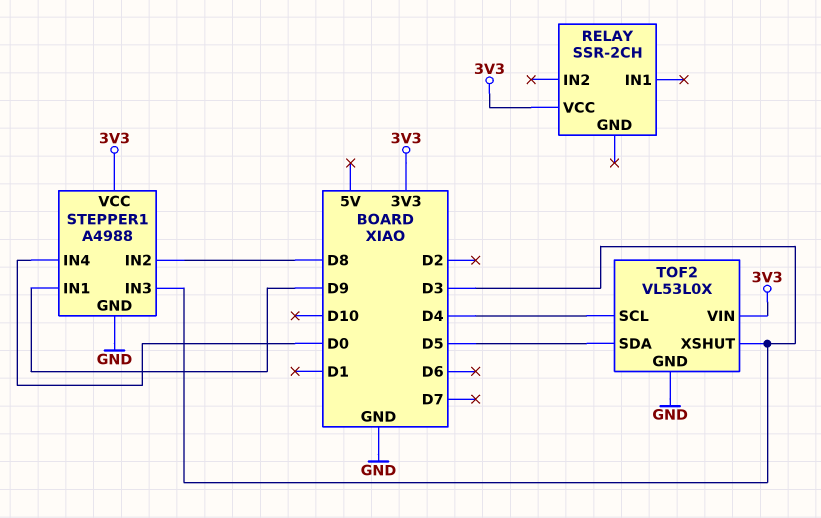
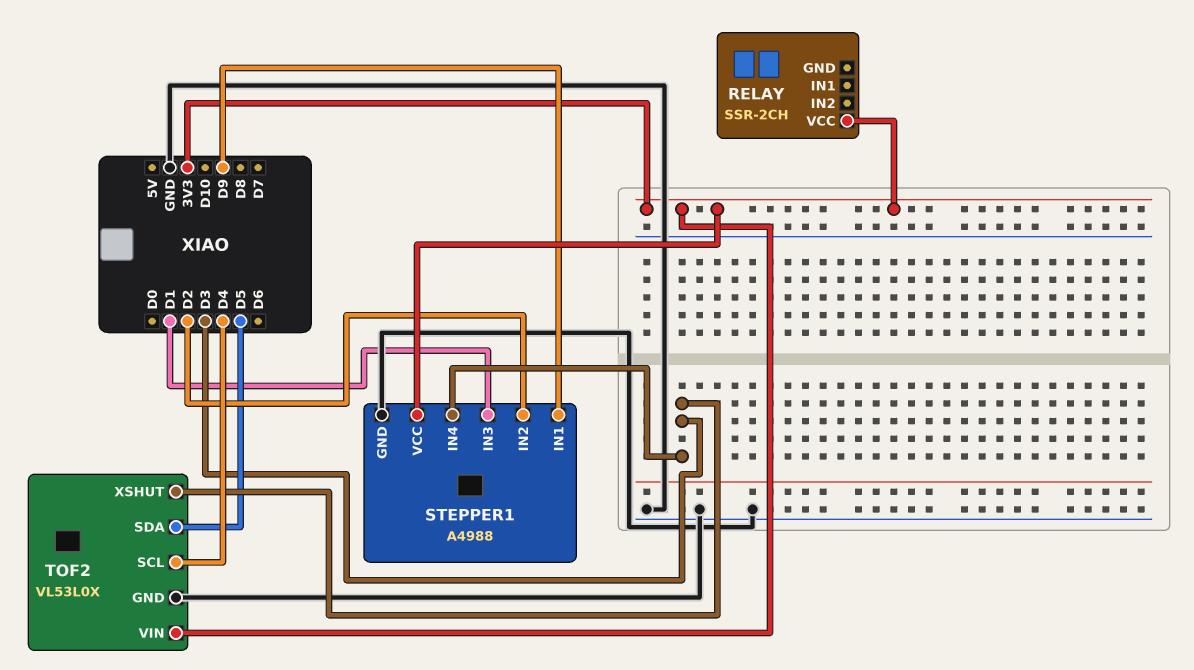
STEPPER1 pin IN2: D8 -> D2
STEPPER1 pin IN3: D3 -> D1
STEPPER1 pin IN4: D0 -> D3

